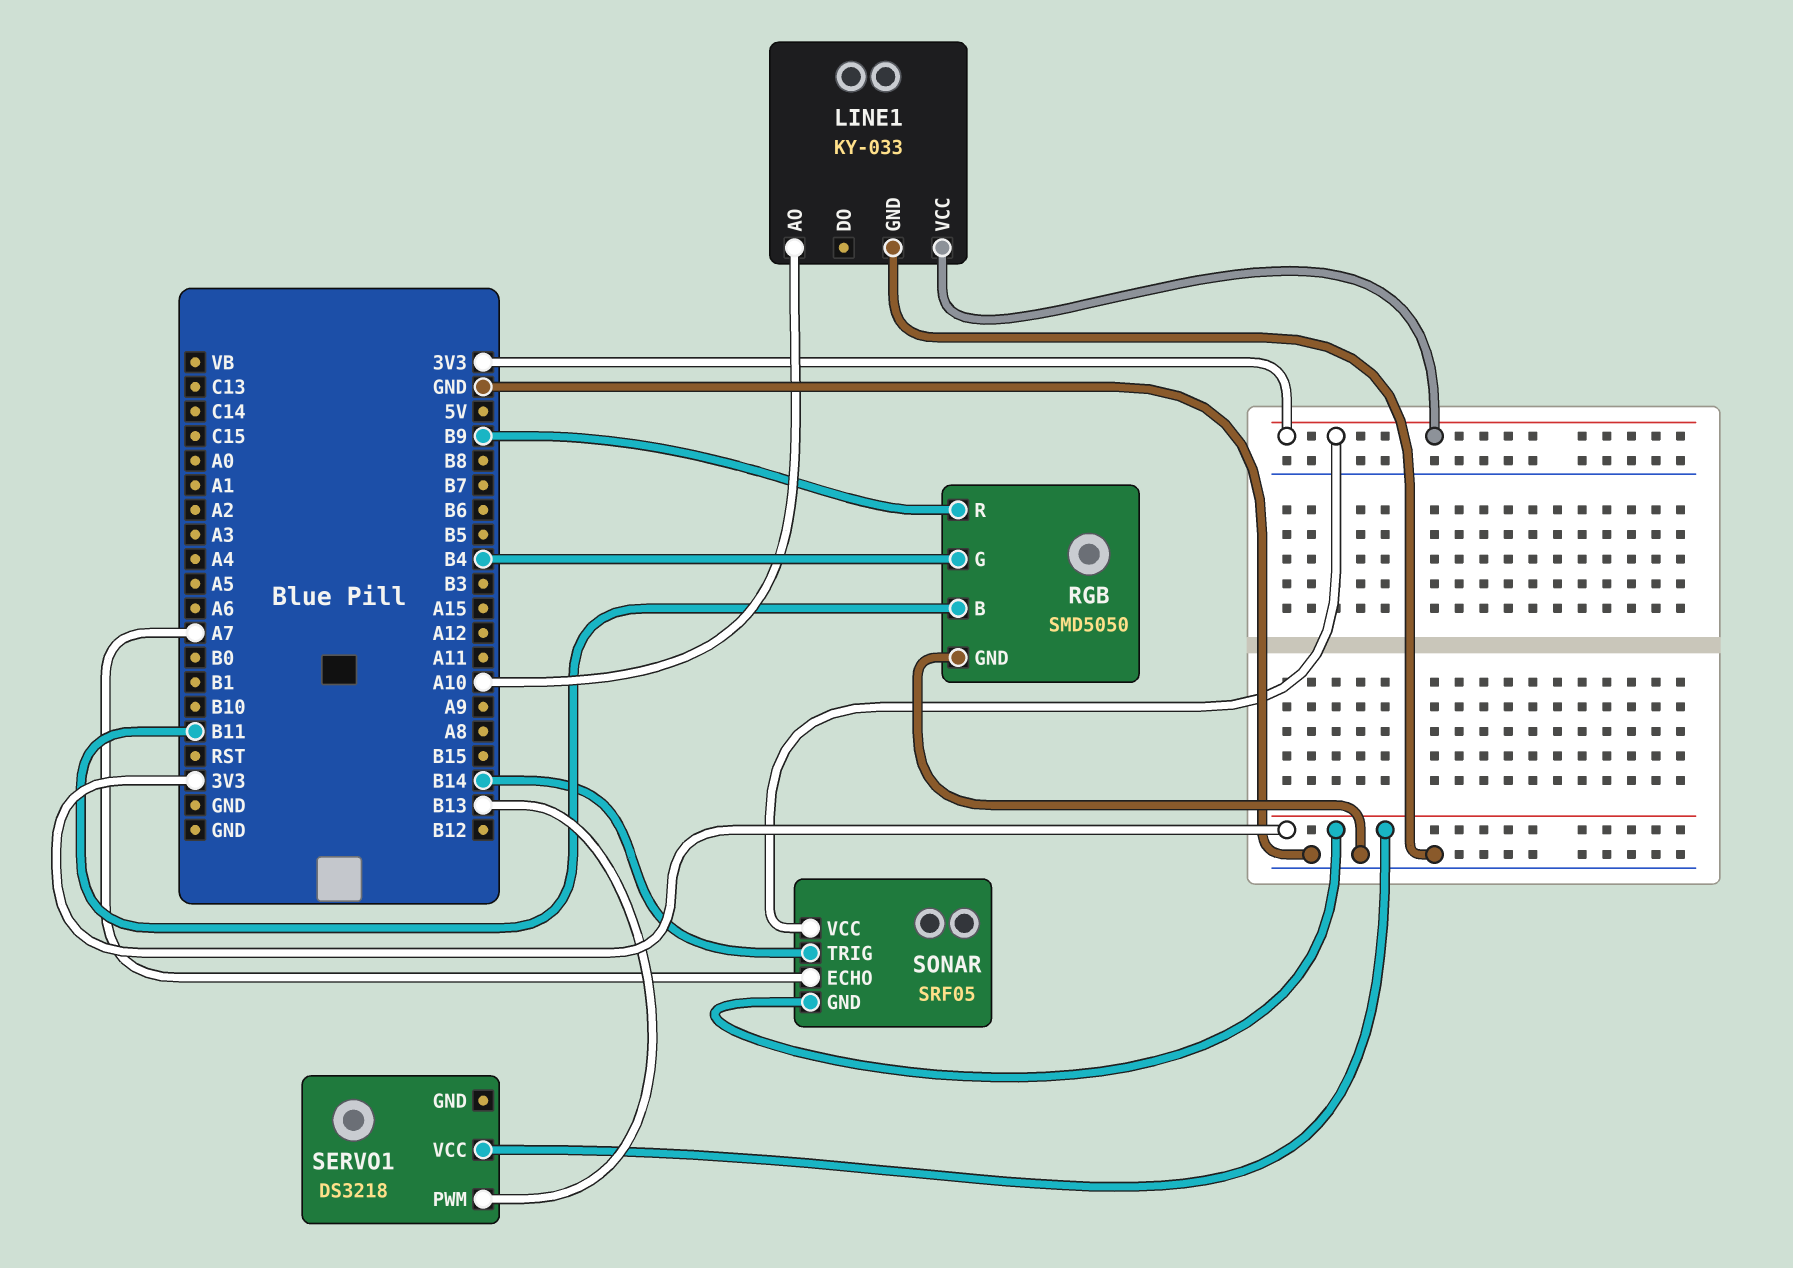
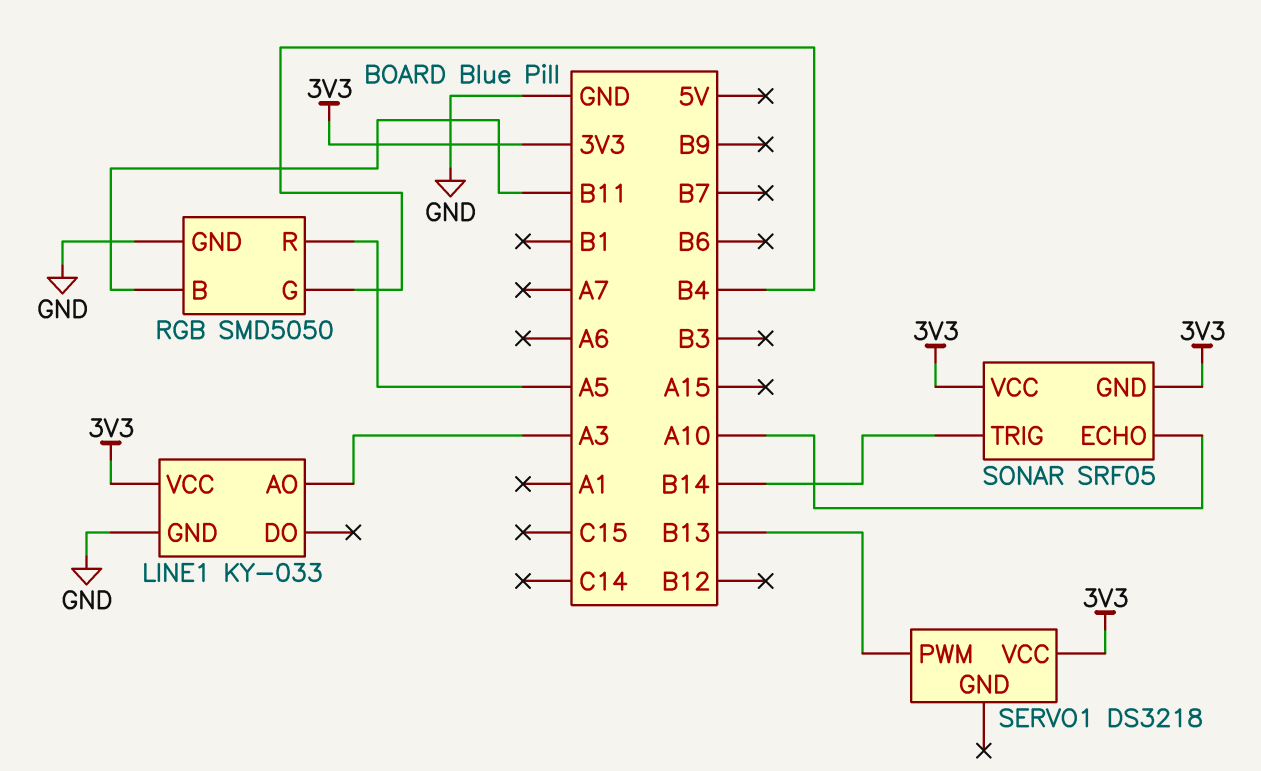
LINE1 pin AO: A10 -> A3
RGB pin R: B9 -> A5
SONAR pin ECHO: A7 -> A10

